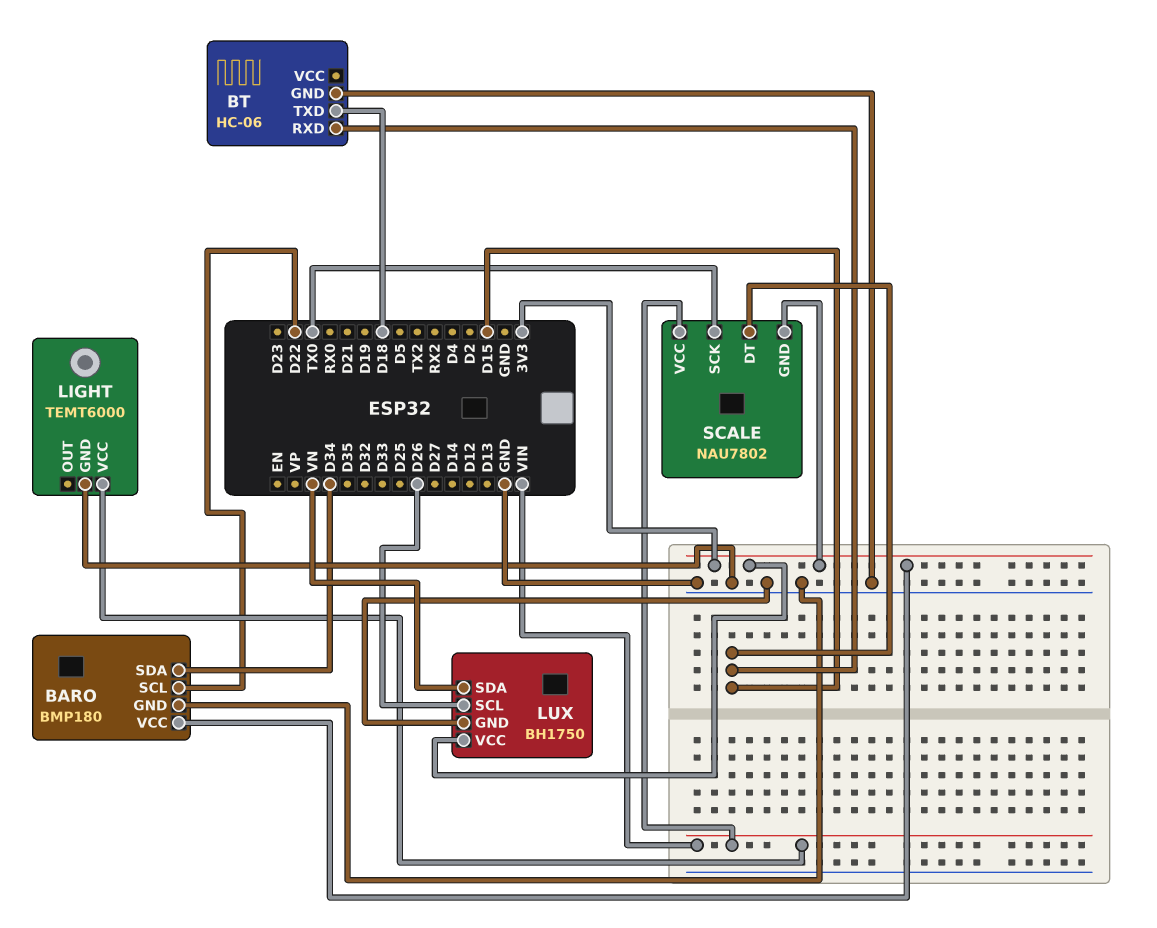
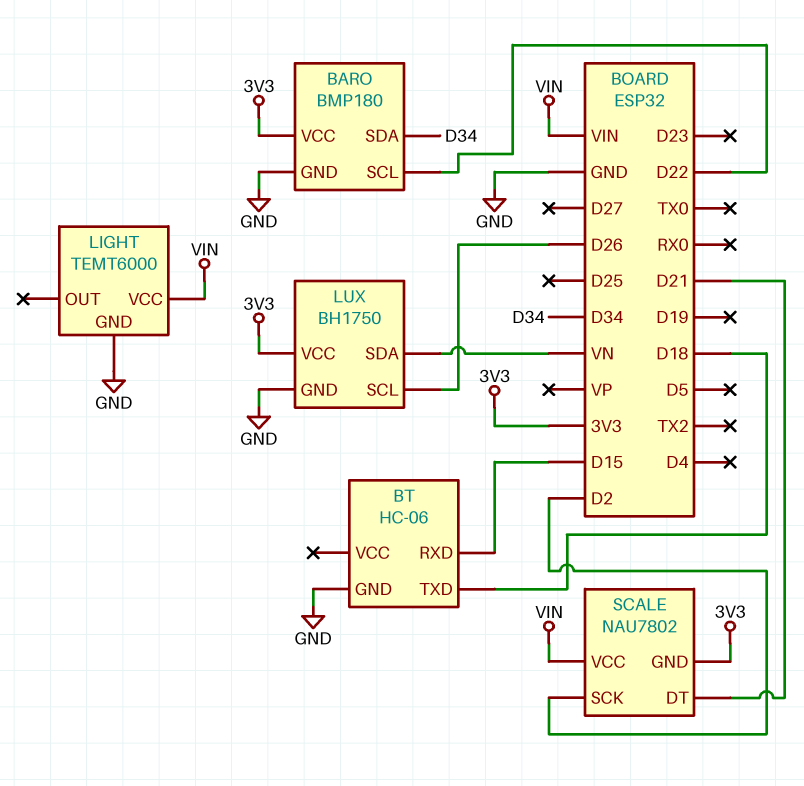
SCALE pin DT: D15 -> D21
SCALE pin SCK: TX0 -> D2

